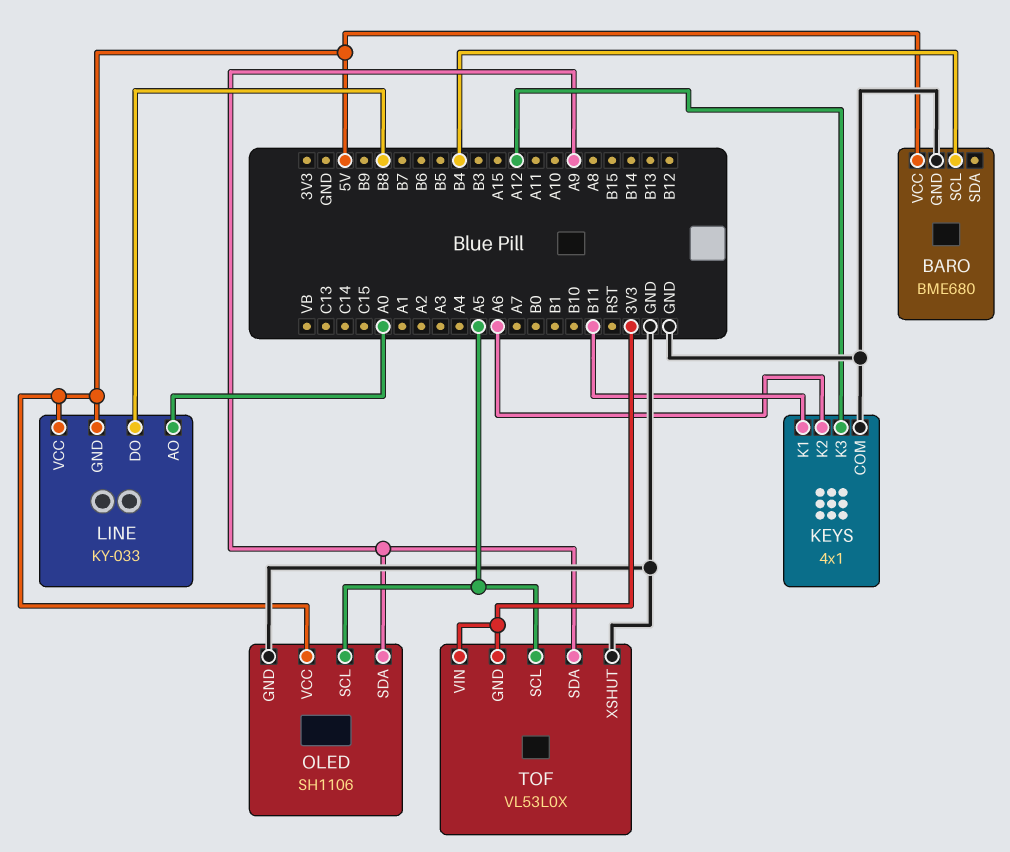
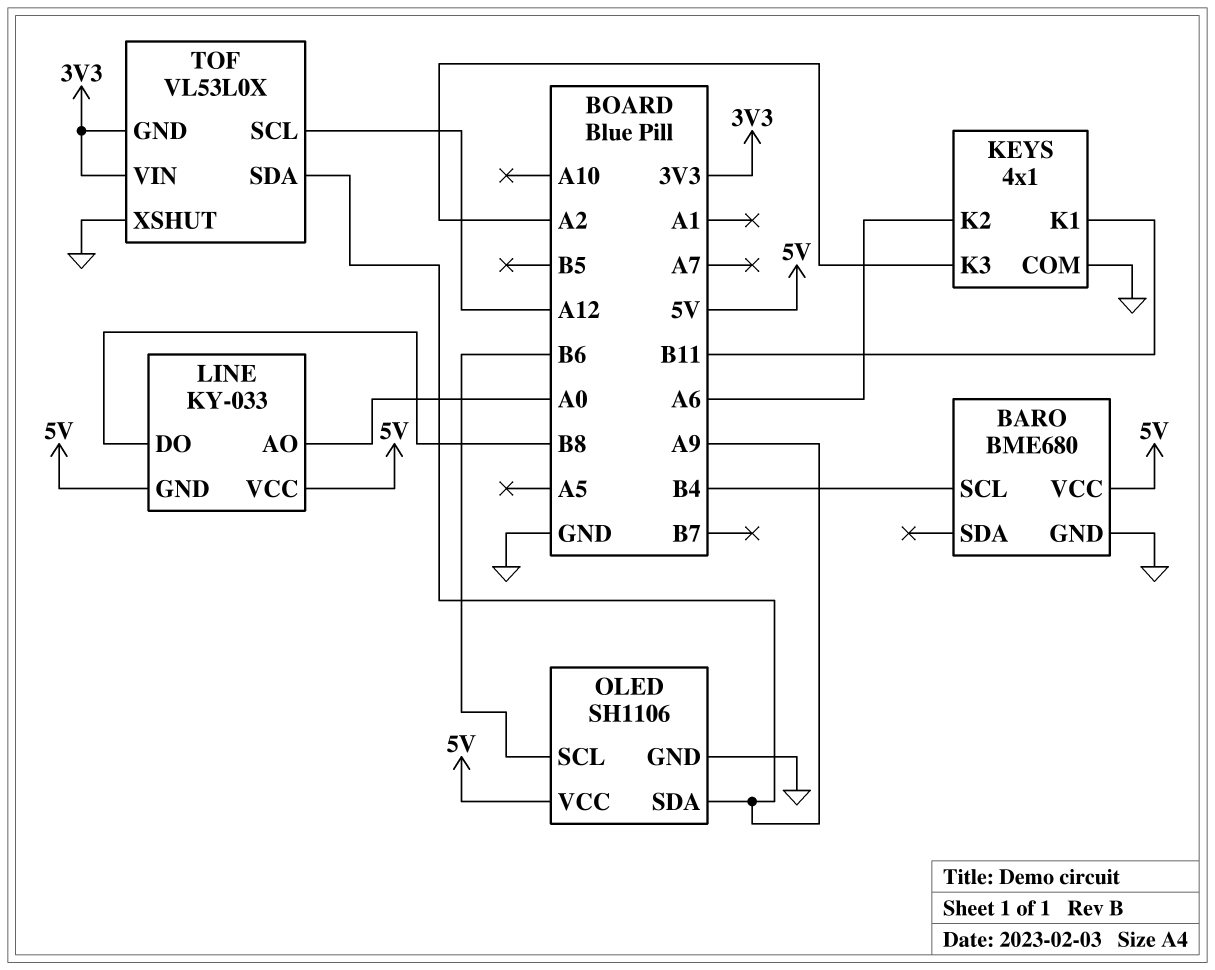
KEYS pin K3: A12 -> A2
OLED pin SCL: A5 -> B6
TOF pin SCL: A5 -> A12

